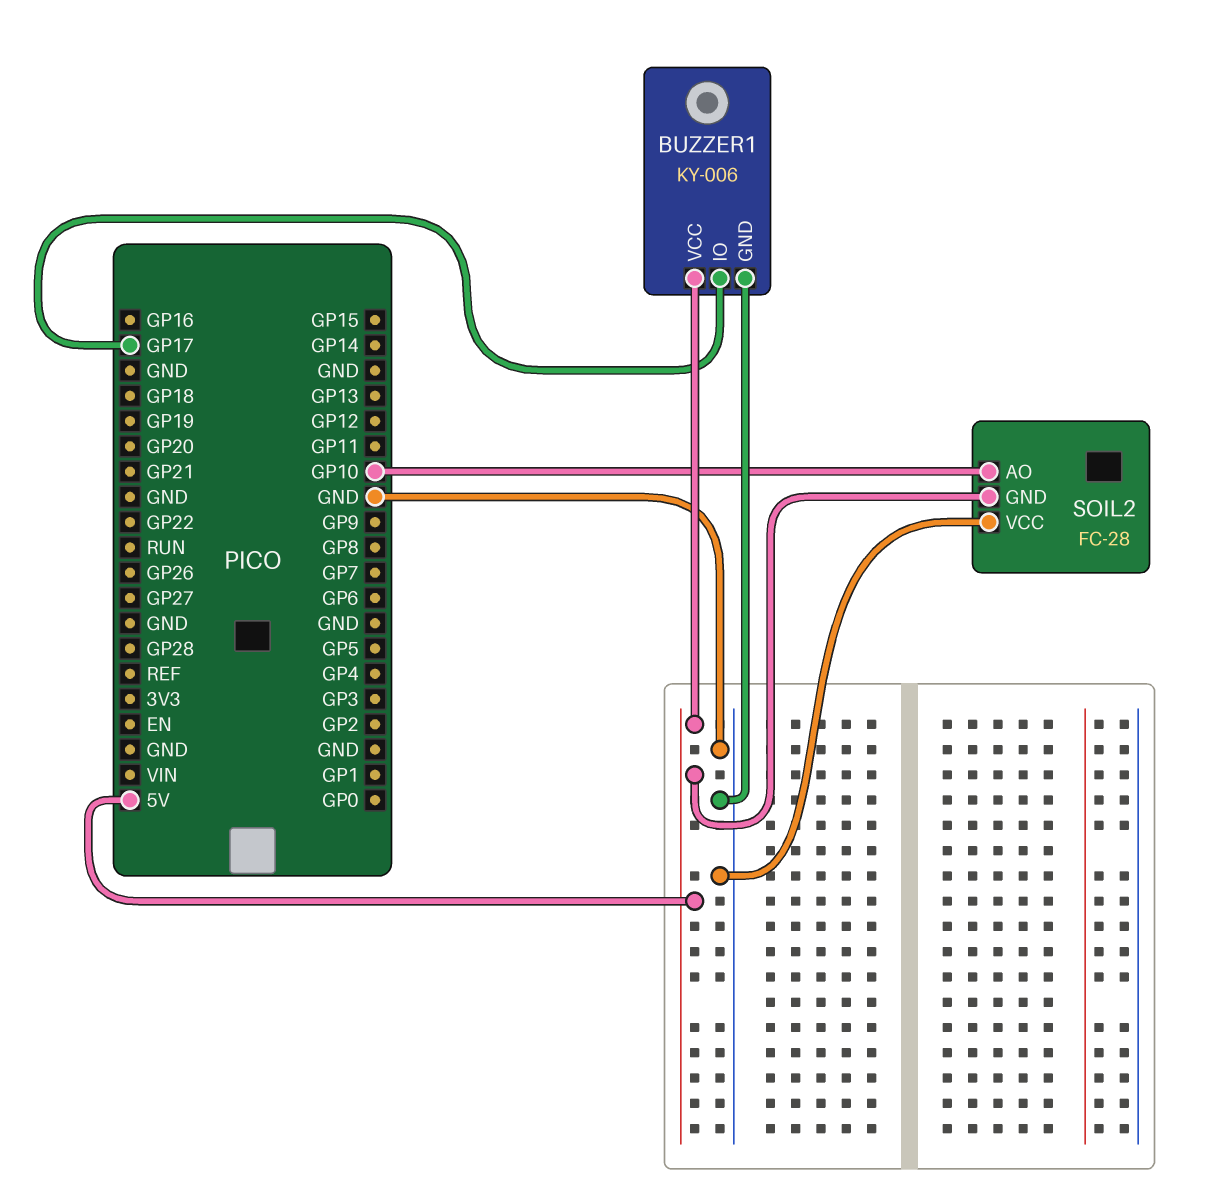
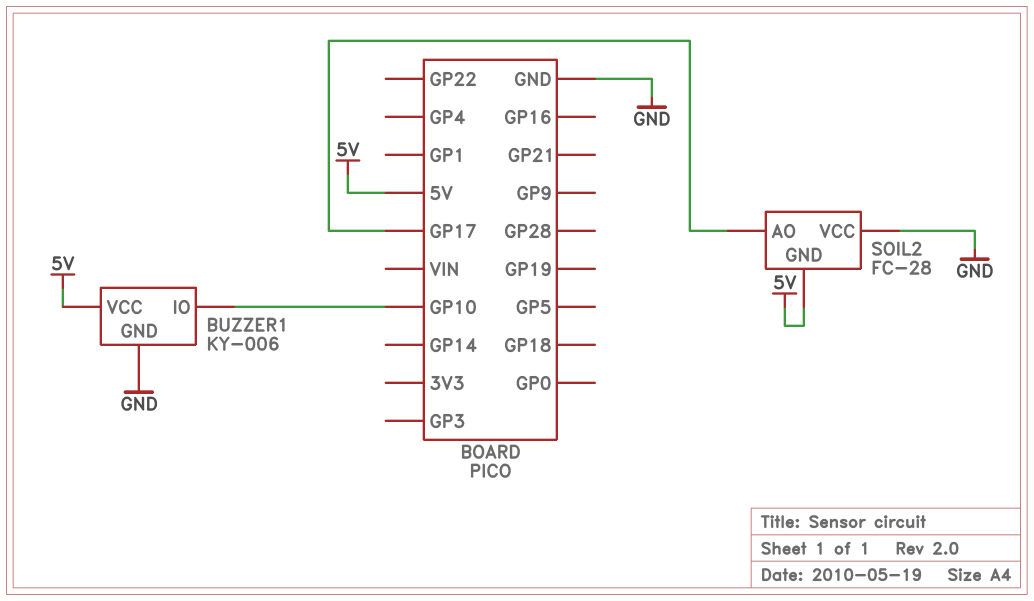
BUZZER1 pin IO: GP17 -> GP10
SOIL2 pin AO: GP10 -> GP17

